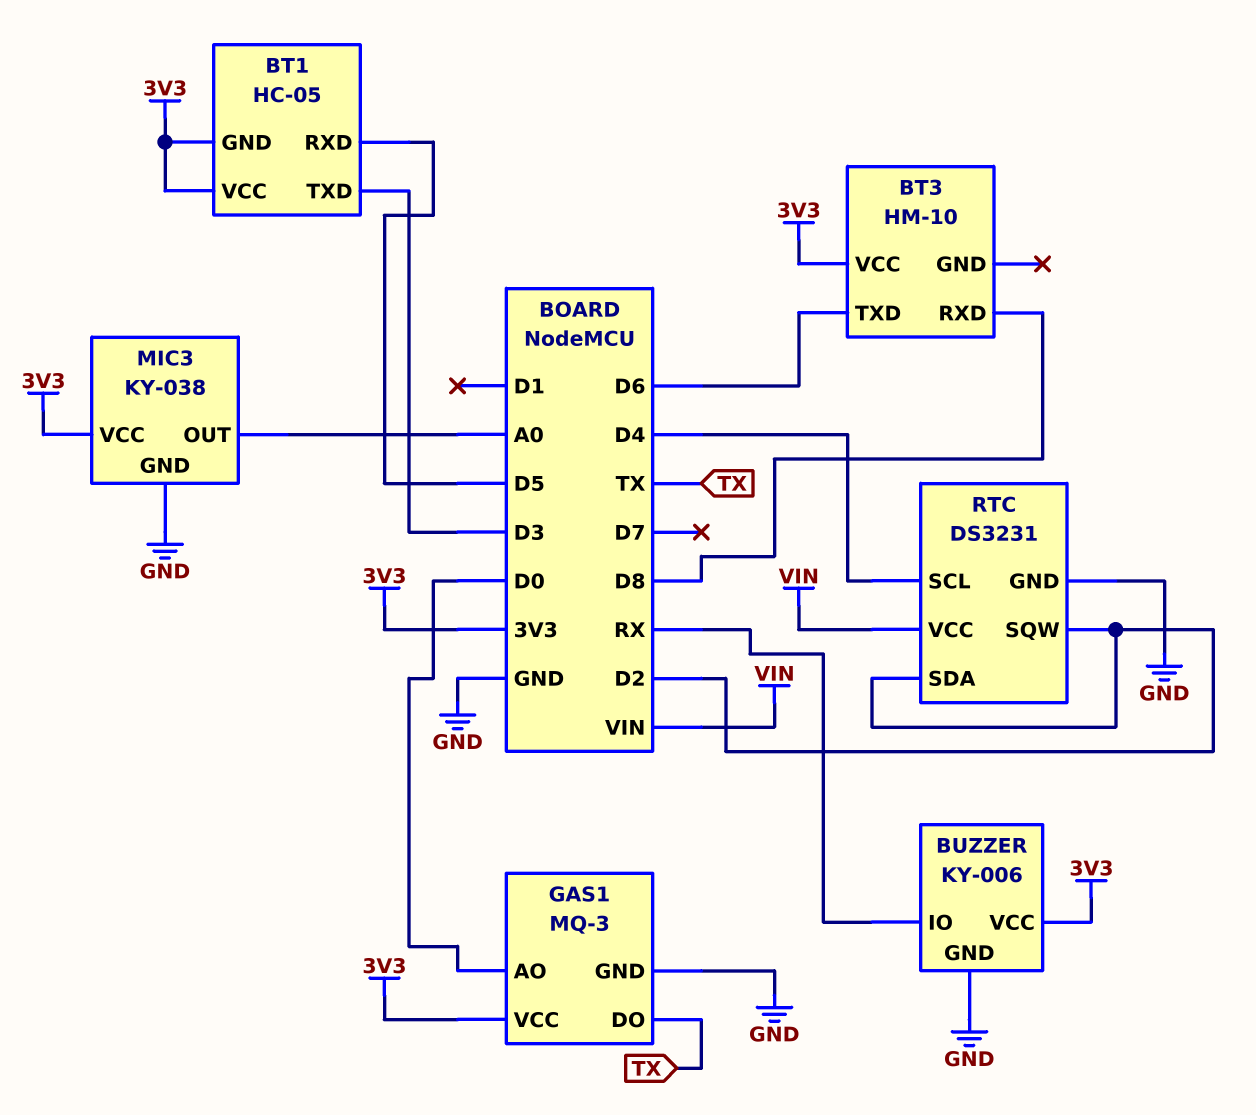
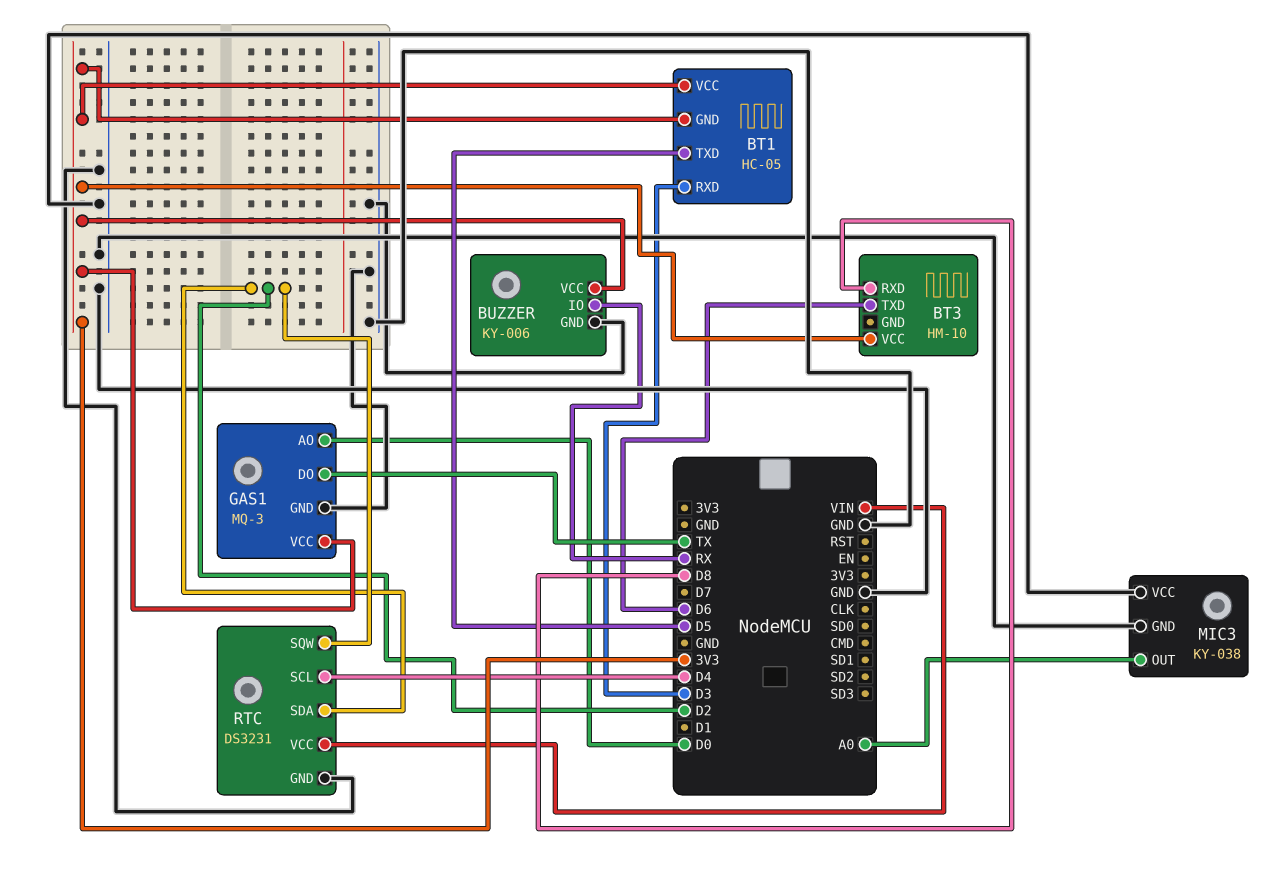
BT1 pin RXD: D5 -> D3
BT1 pin TXD: D3 -> D5
MIC3 pin VCC: 3V3 -> GND

